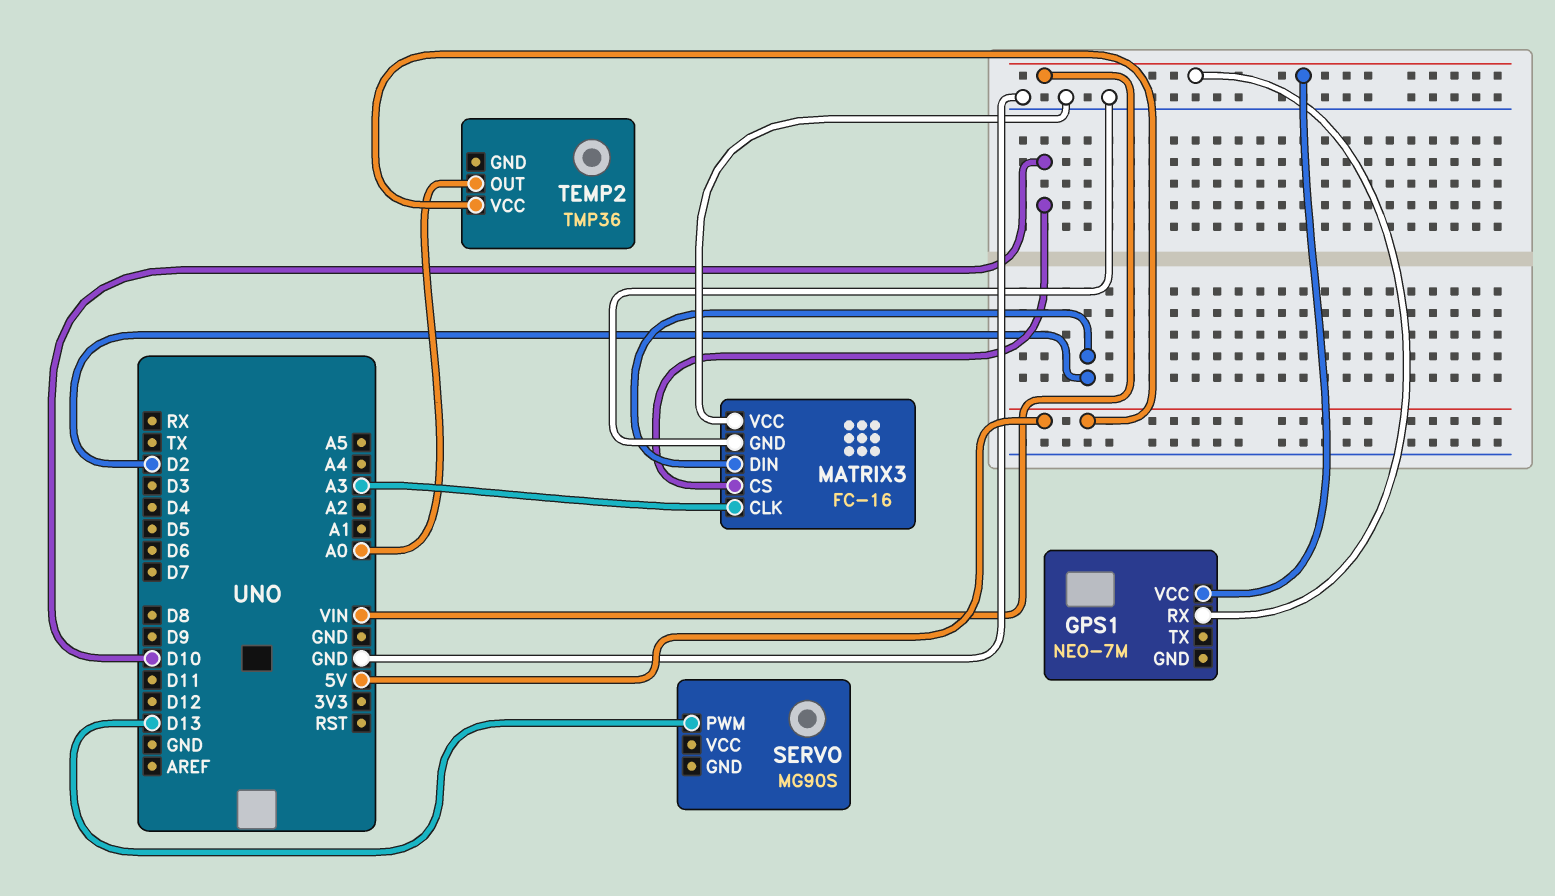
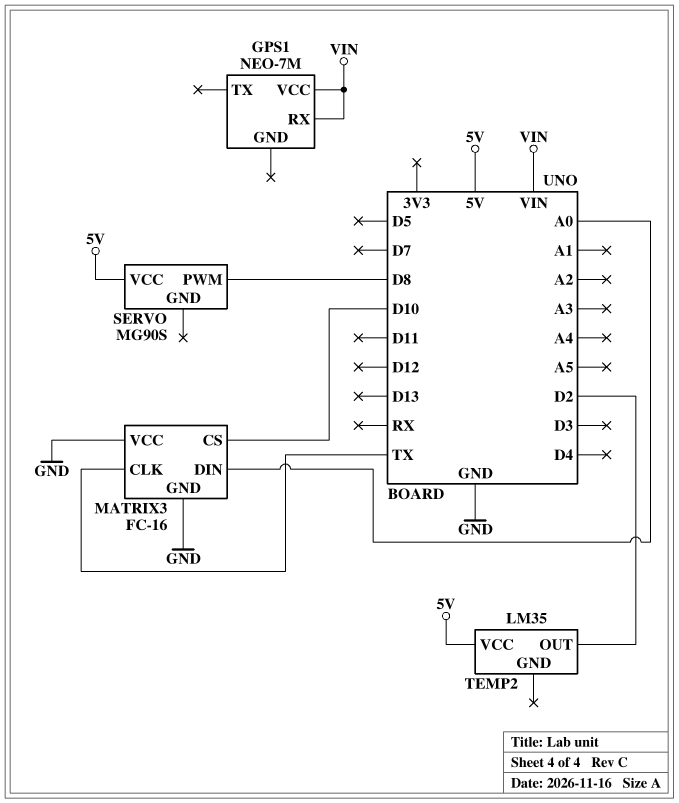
MATRIX3 pin CLK: A3 -> TX
MATRIX3 pin DIN: D2 -> A0
SERVO pin PWM: D13 -> D8
SERVO pin VCC: none -> 5V
TEMP2: TMP36 -> LM35
TEMP2 pin OUT: A0 -> D2

